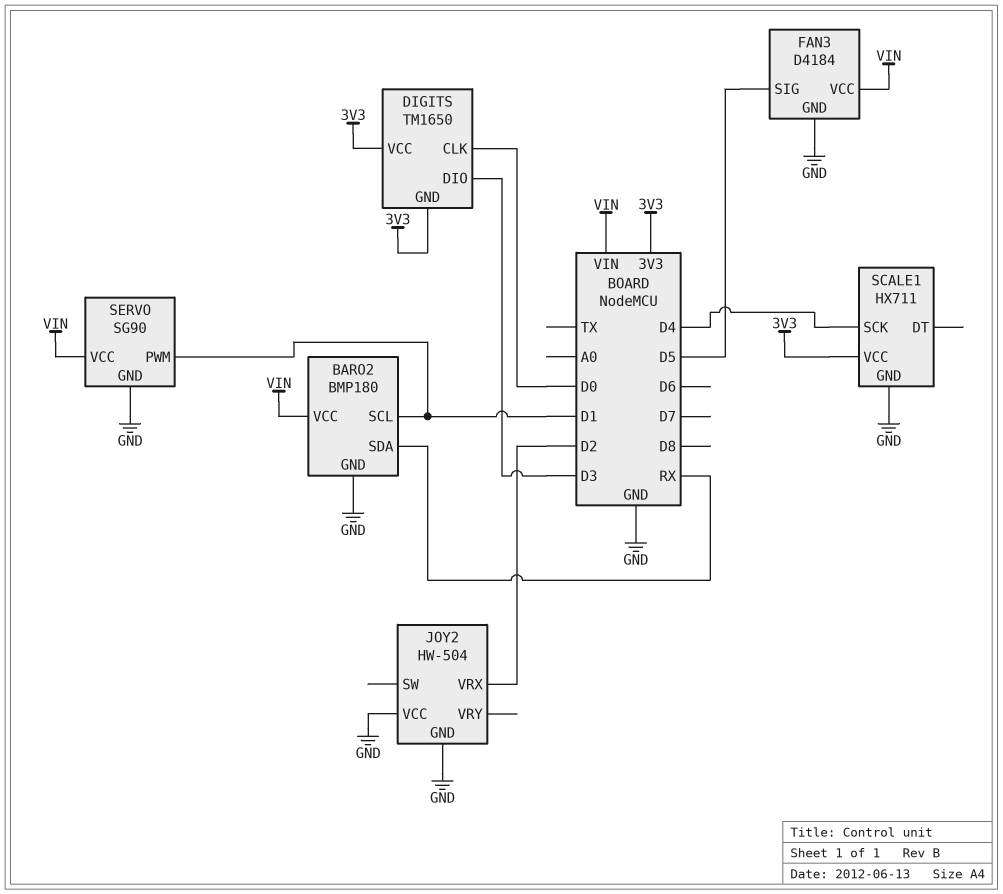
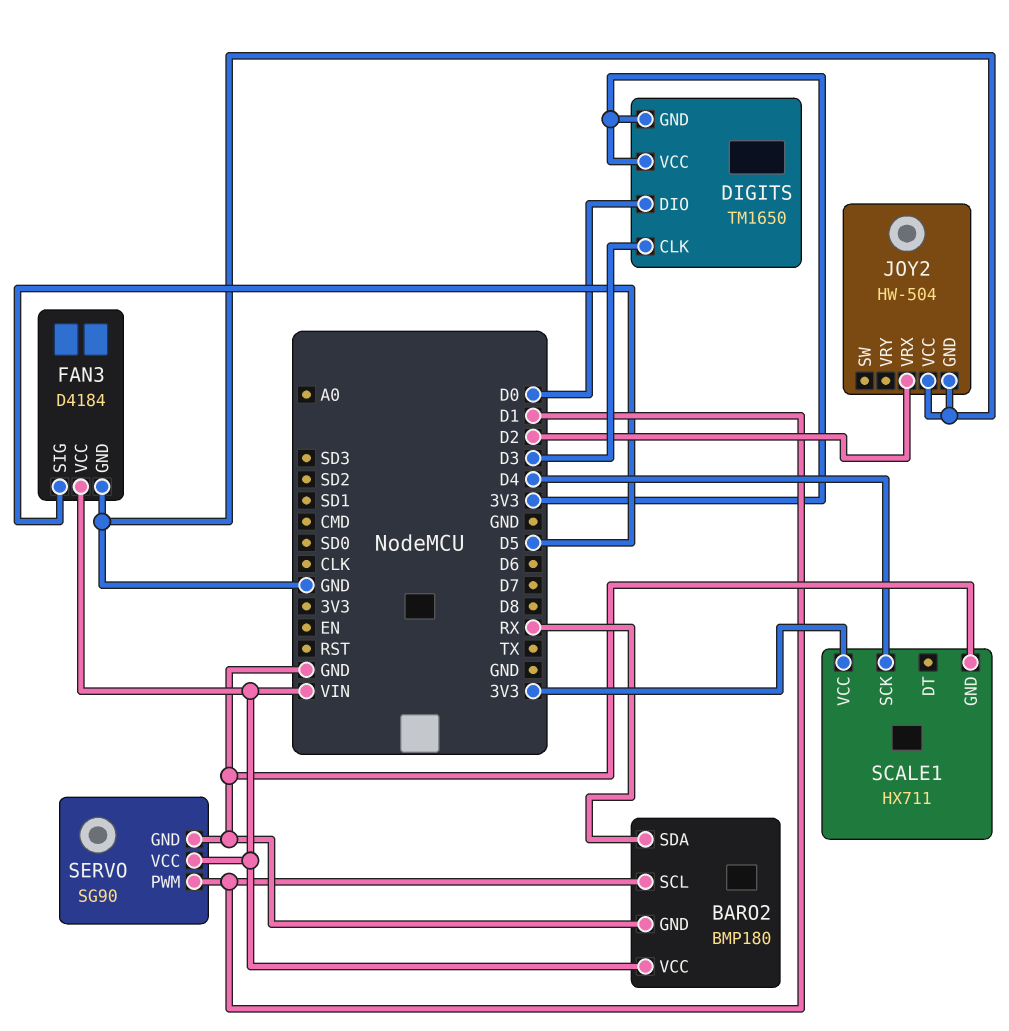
DIGITS pin CLK: D0 -> D3
DIGITS pin DIO: D3 -> D0

